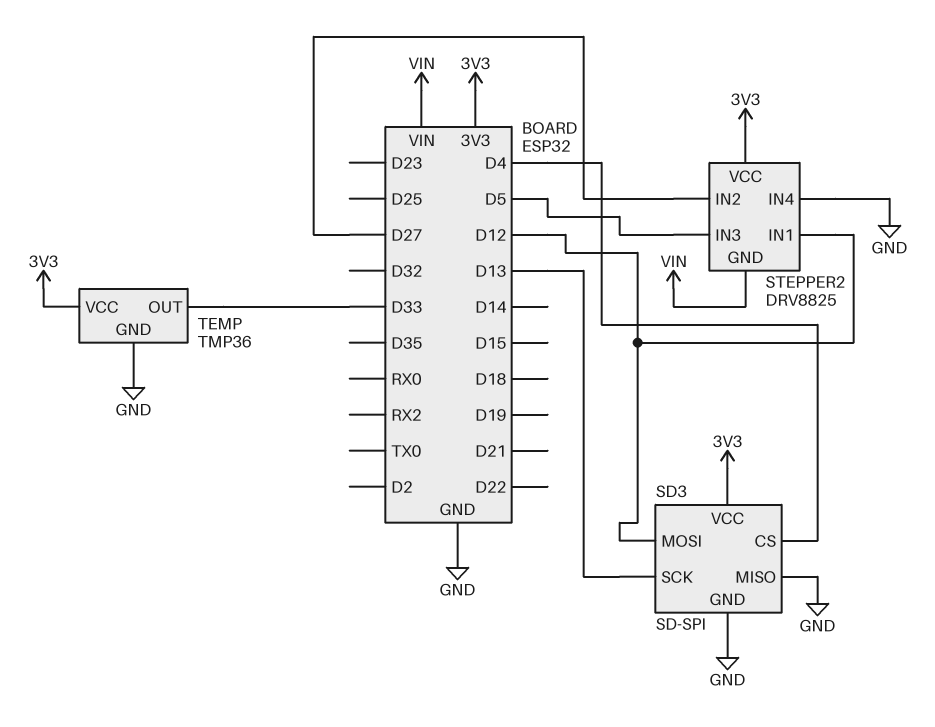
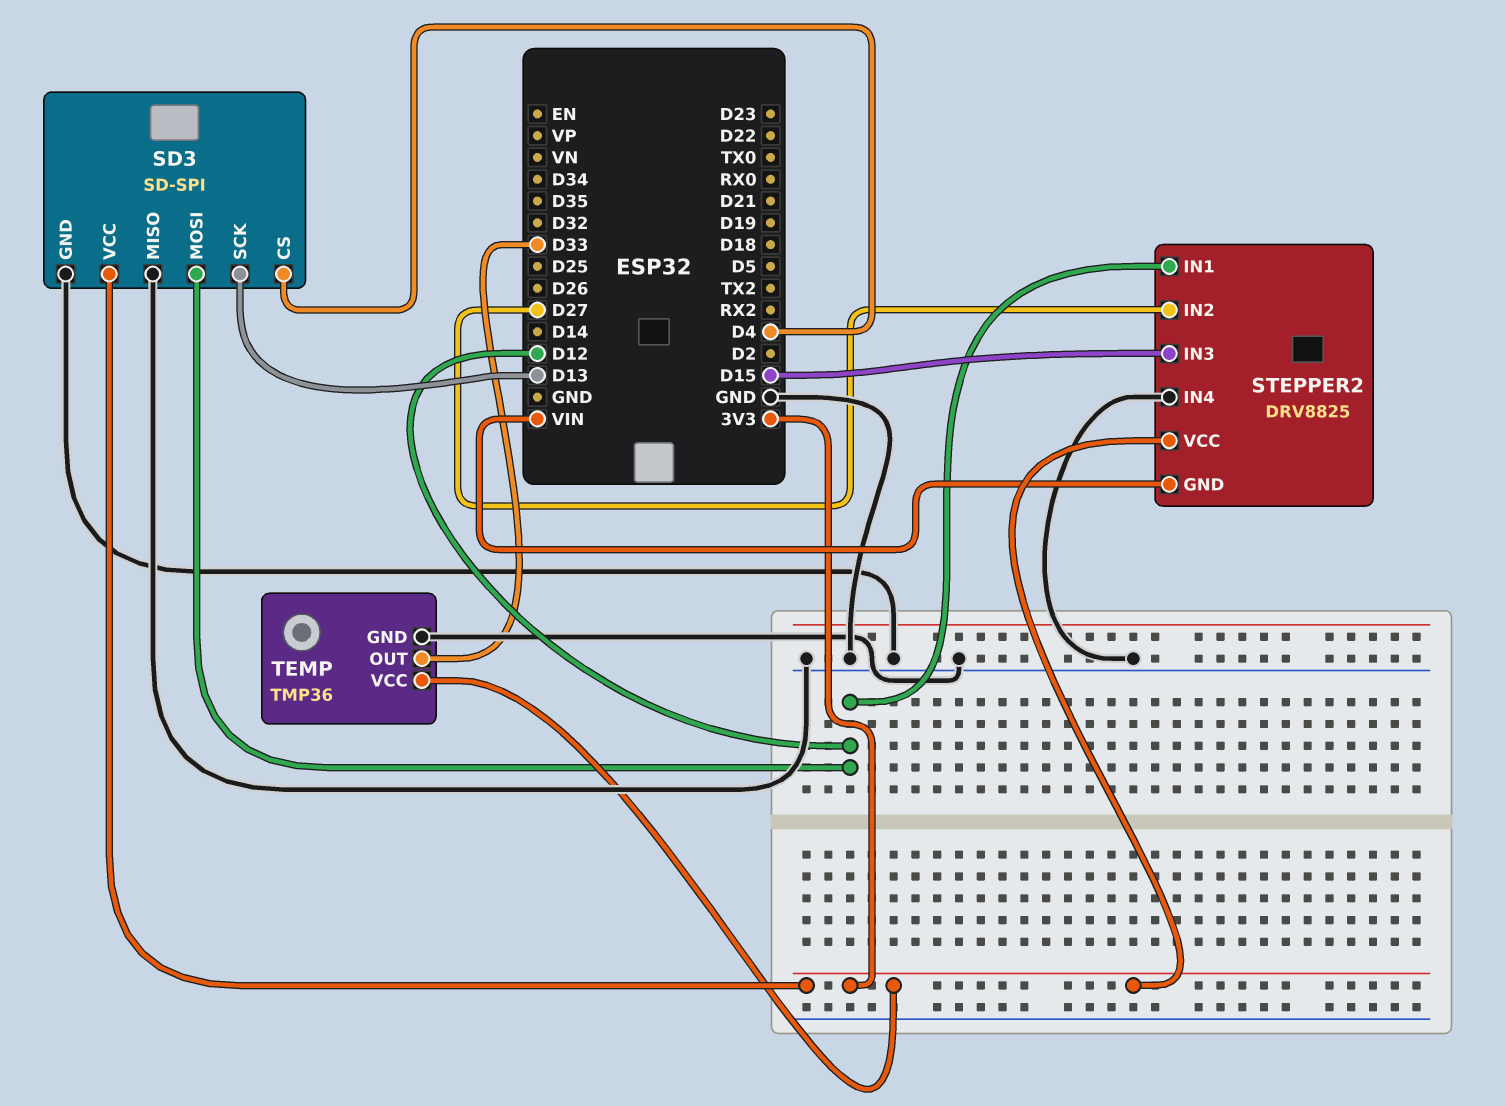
STEPPER2 pin IN3: D5 -> D15

